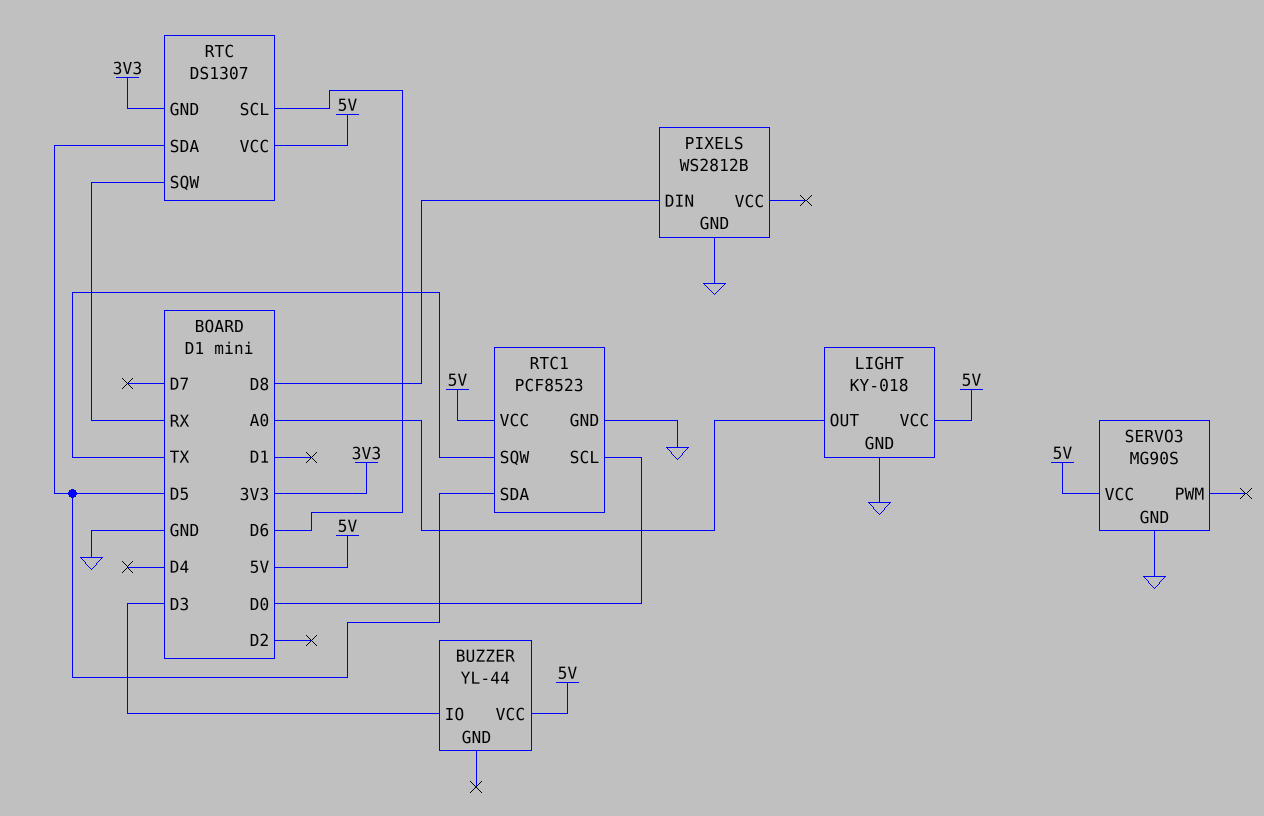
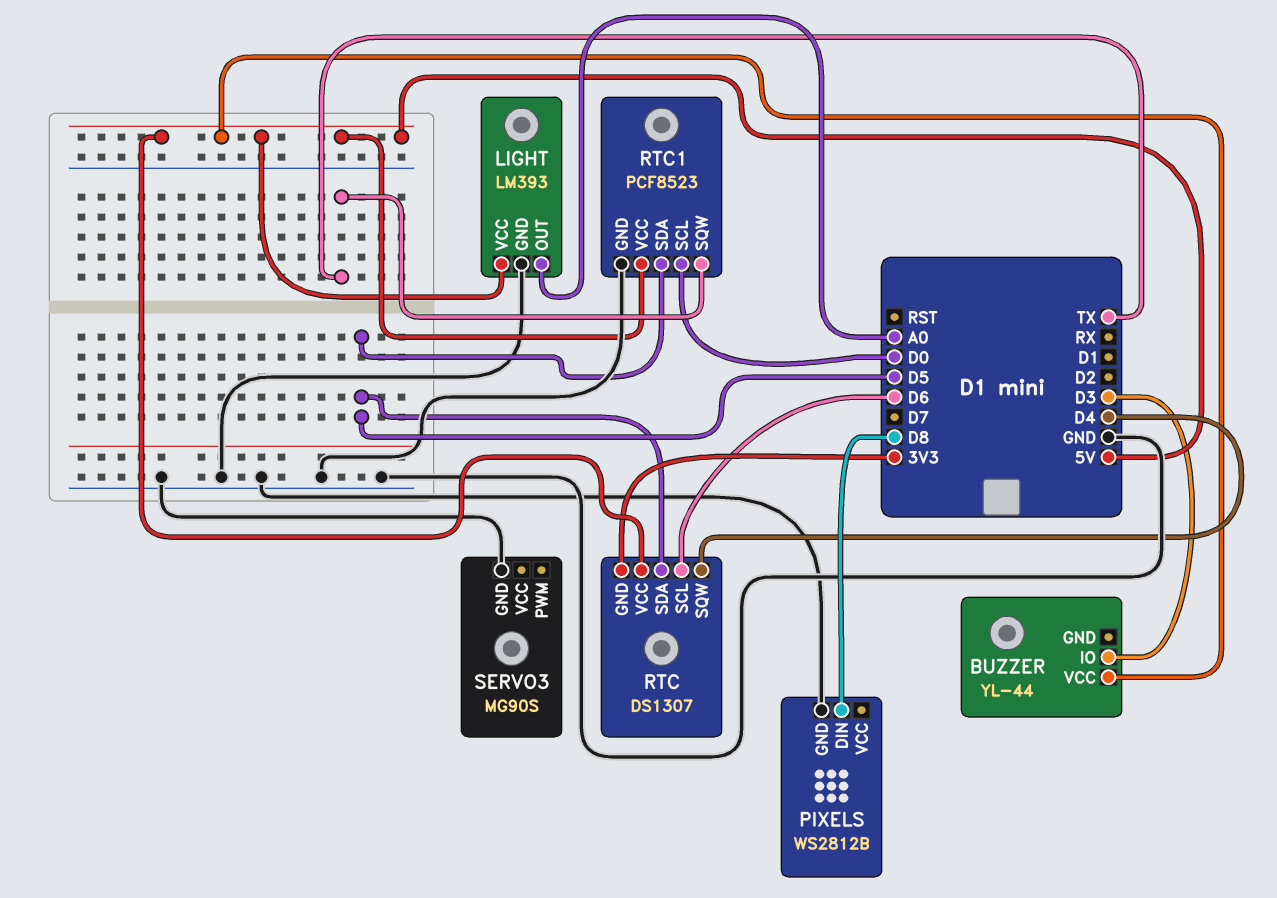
LIGHT: KY-018 -> LM393
RTC pin SQW: RX -> D4
SERVO3 pin VCC: 5V -> none

